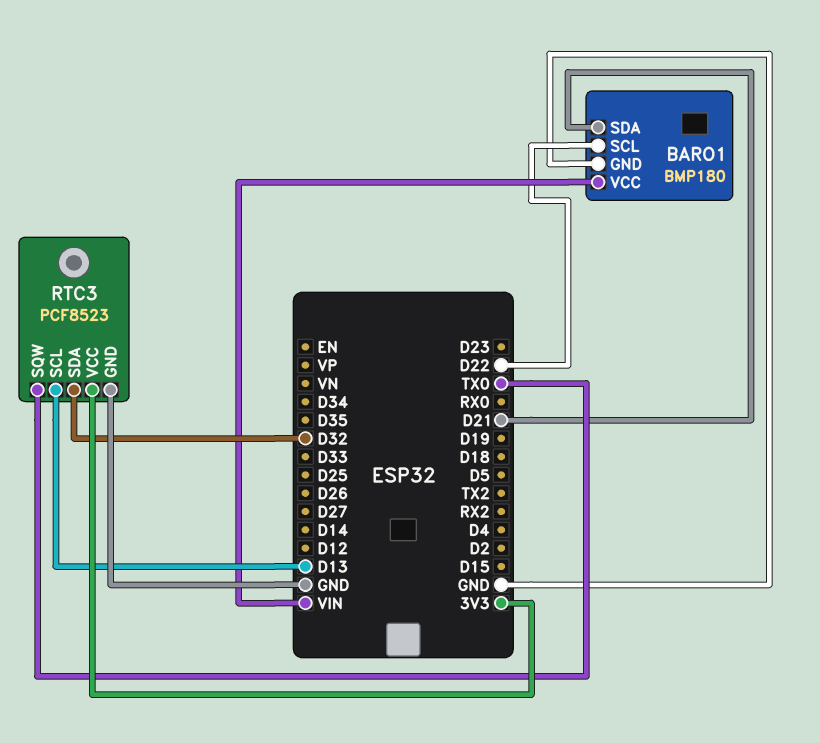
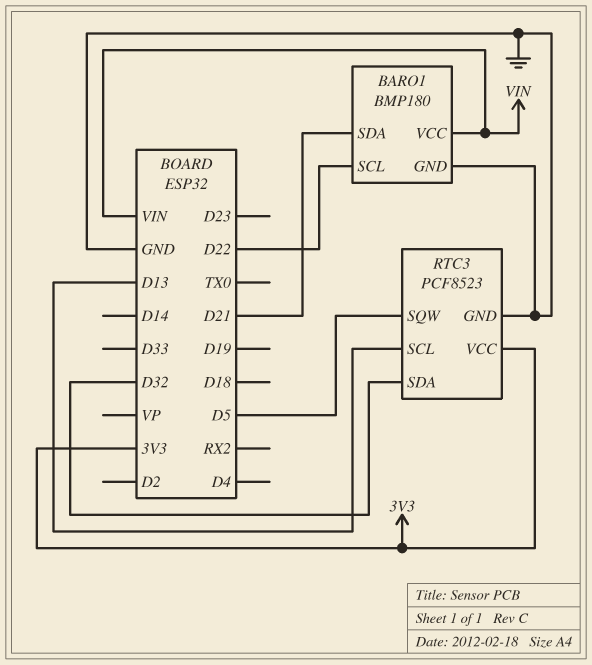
RTC3 pin SQW: TX0 -> D5

